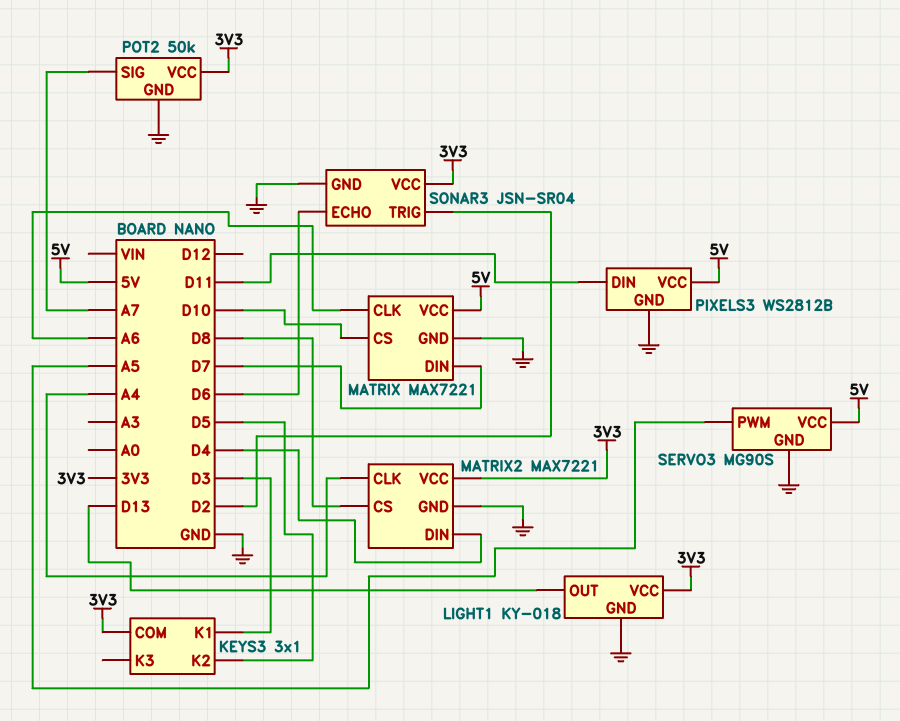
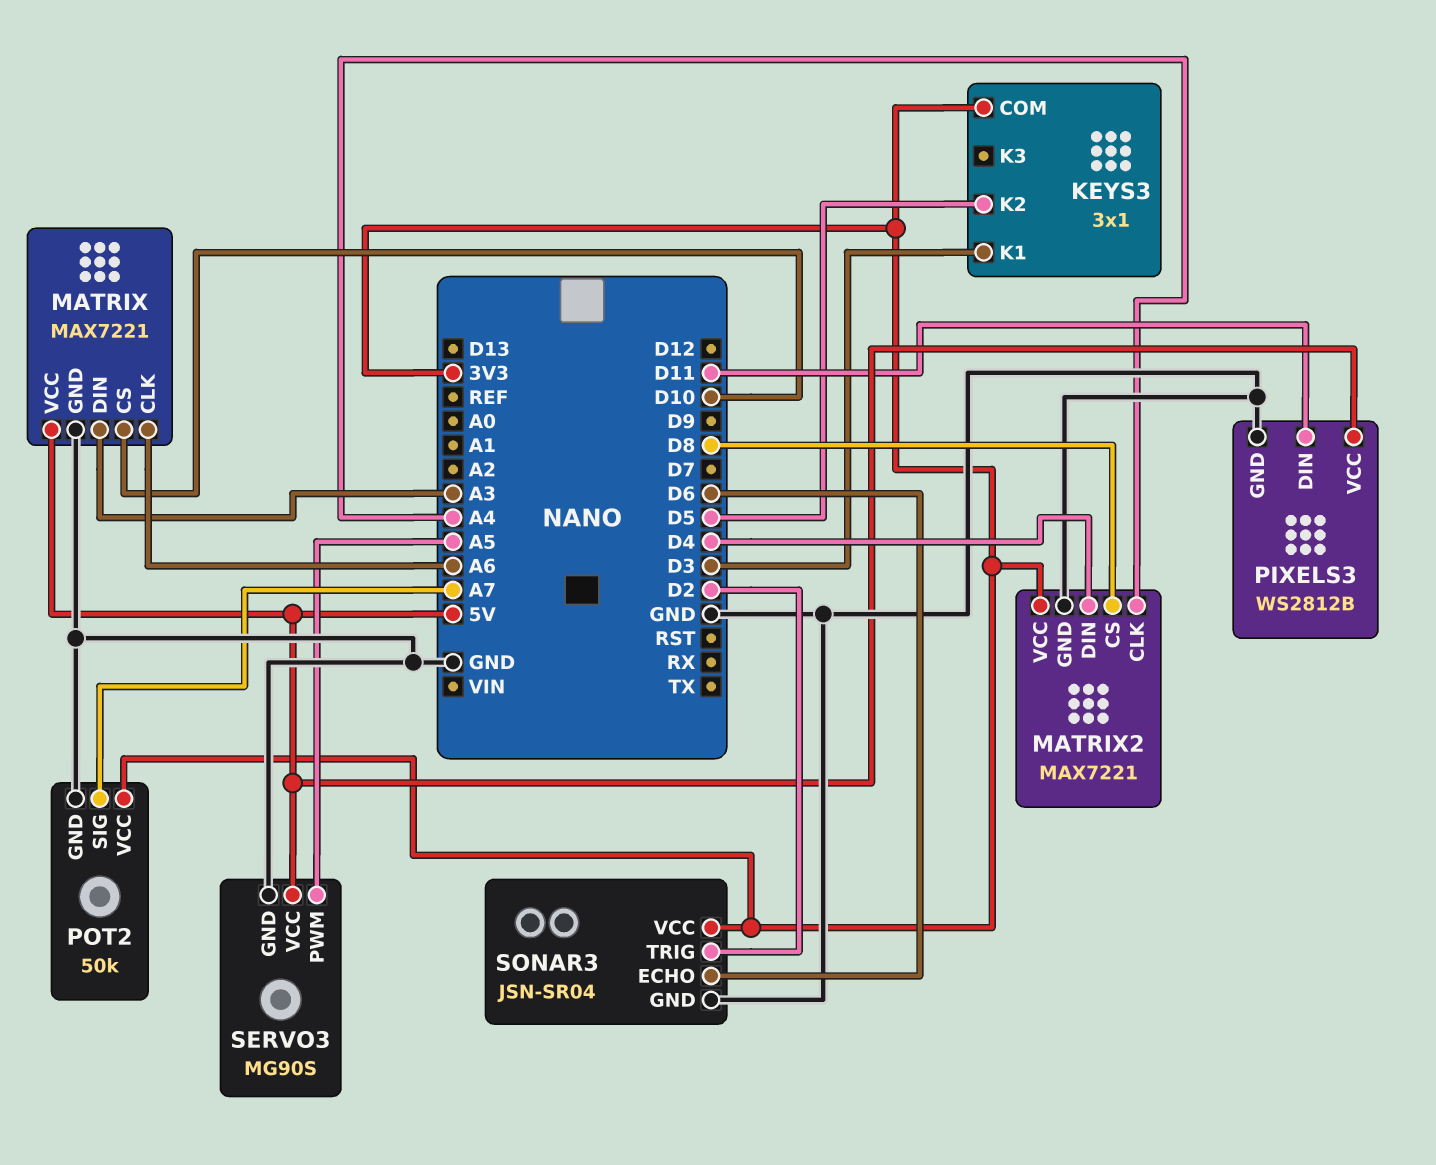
LIGHT1: KY-018 -> none
LIGHT1 pin GND: GND -> none
LIGHT1 pin OUT: D13 -> none
LIGHT1 pin VCC: 3V3 -> none
MATRIX pin DIN: D7 -> A3

